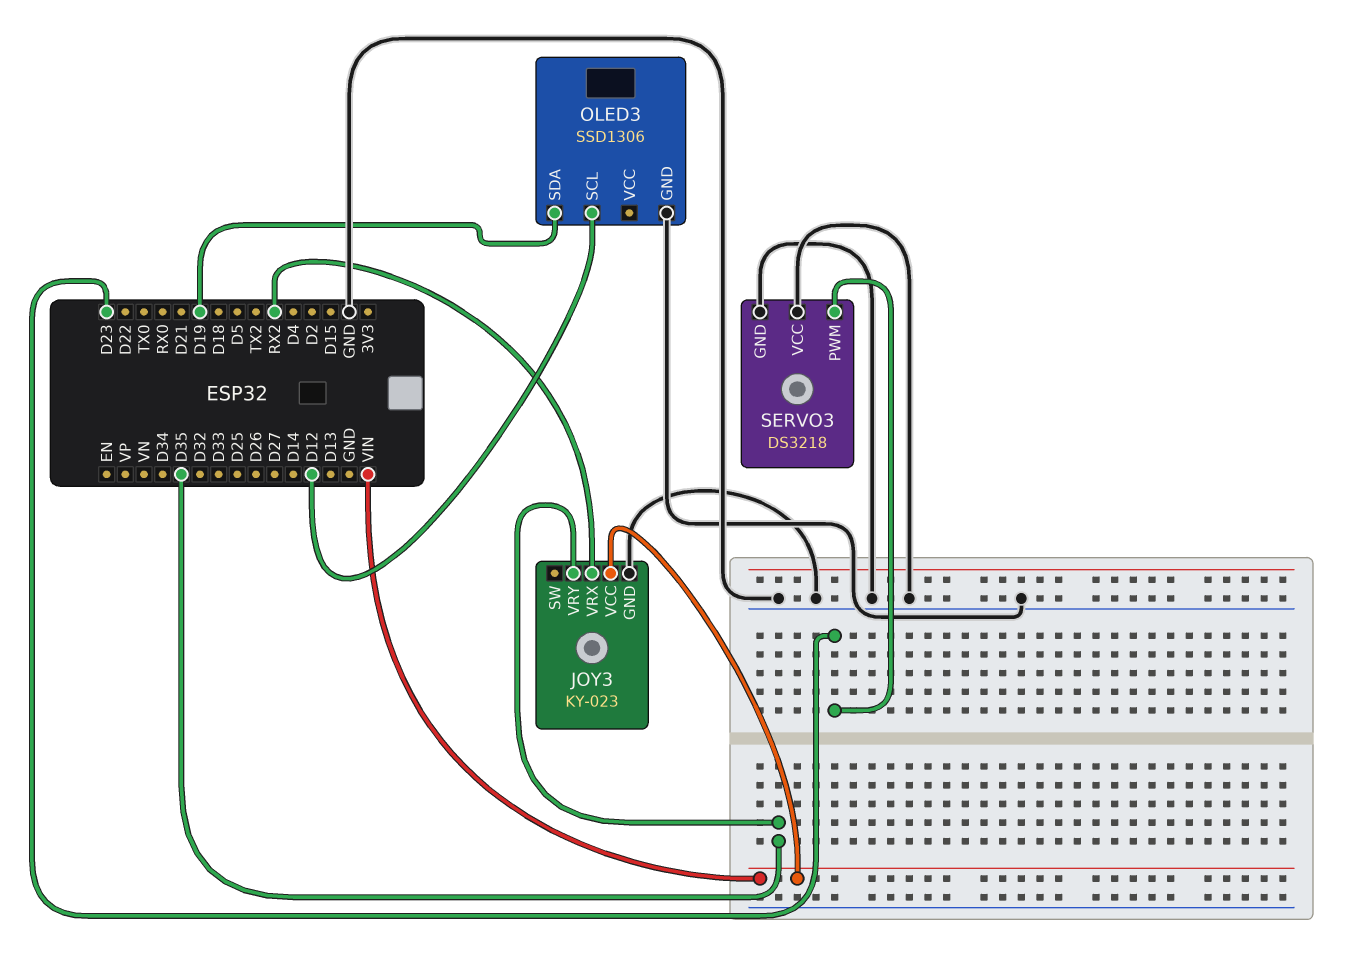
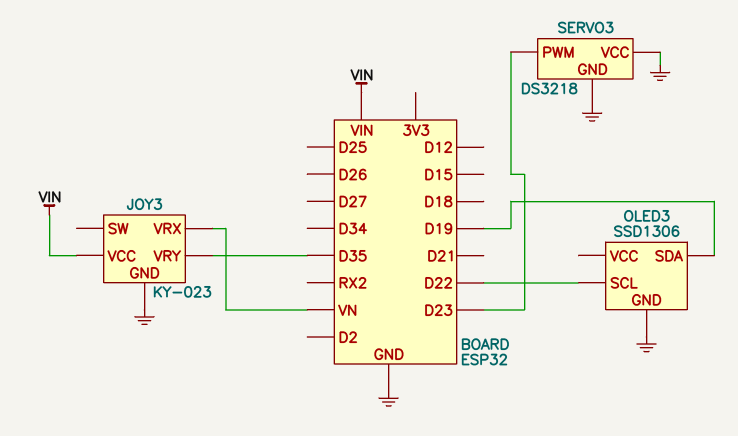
JOY3 pin VRX: RX2 -> VN
OLED3 pin SCL: D12 -> D22

